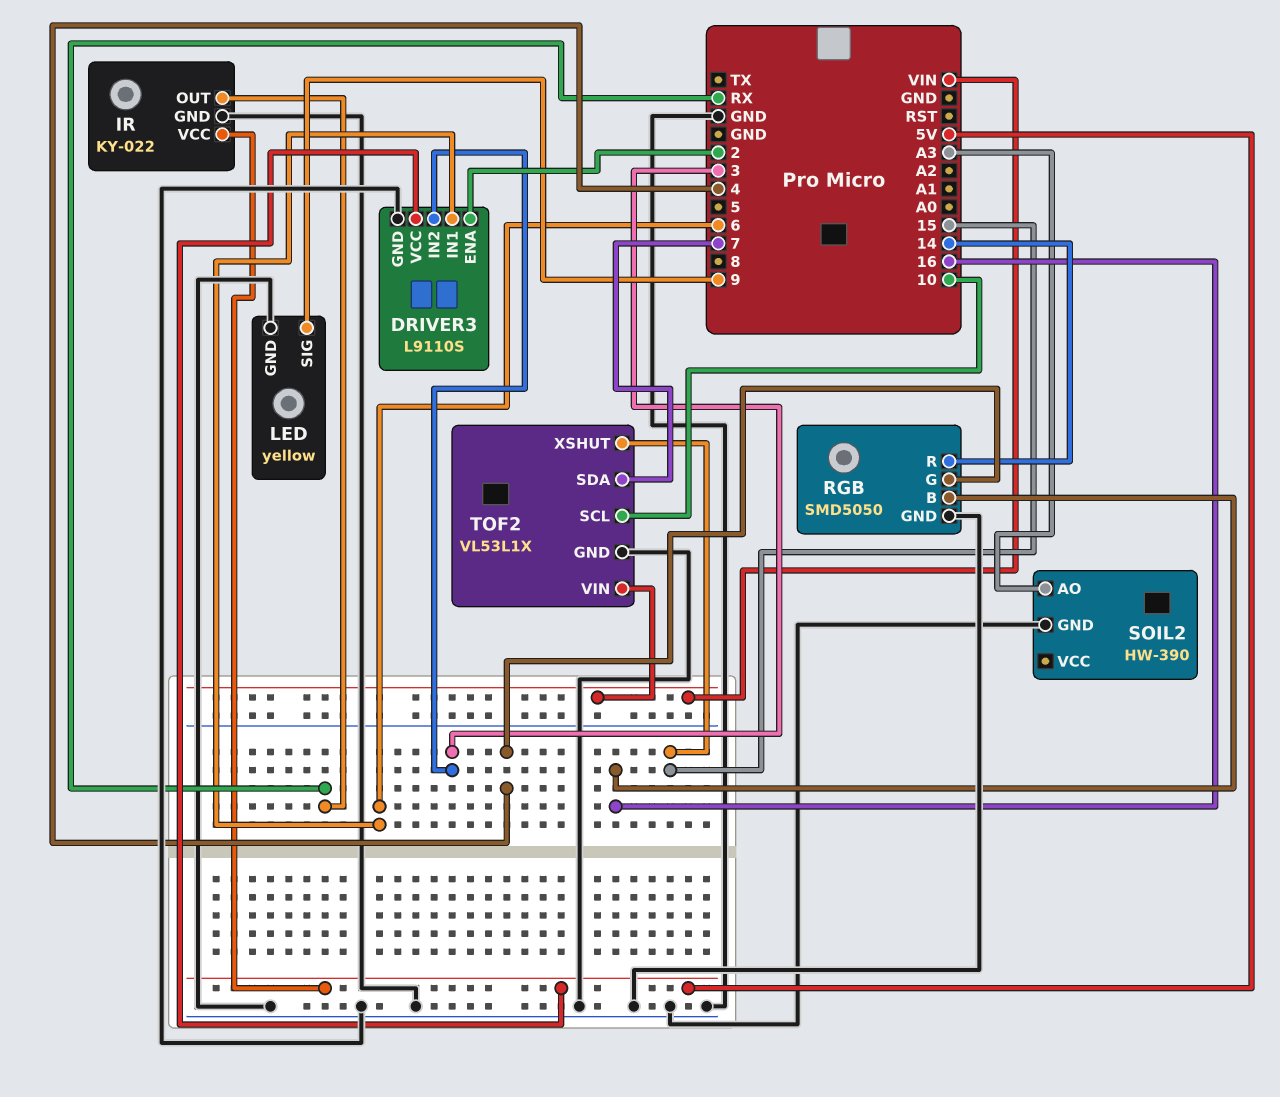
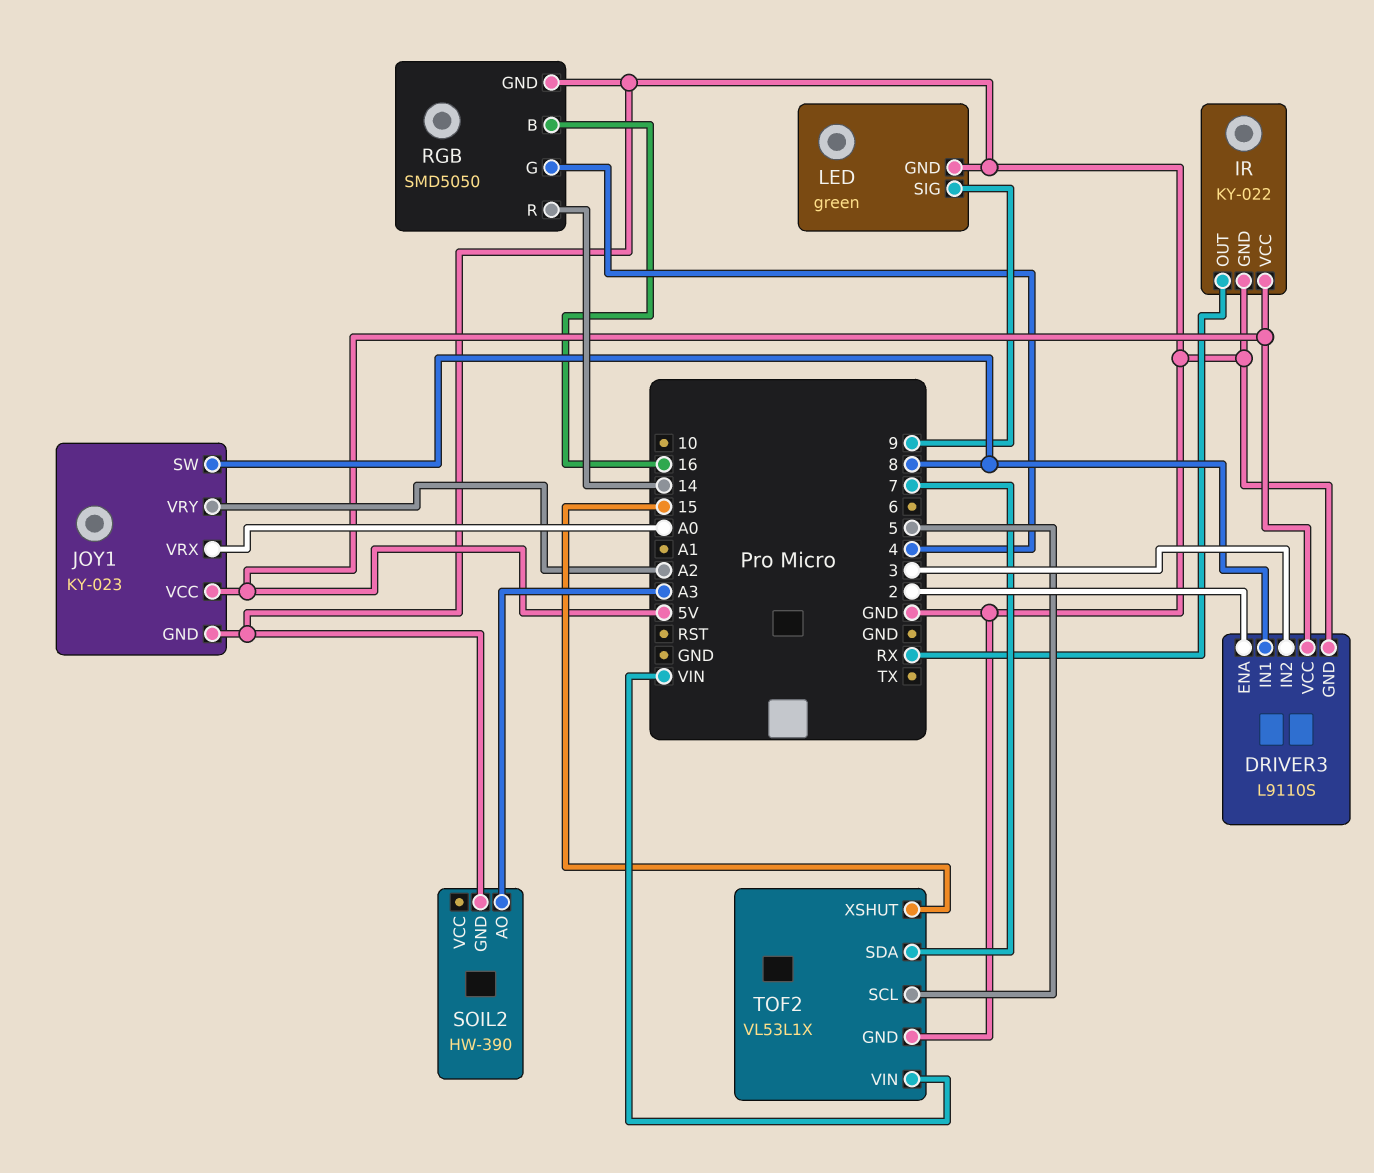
DRIVER3 pin IN1: 6 -> 8
JOY1: none -> KY-023
JOY1 pin GND: none -> GND
JOY1 pin SW: none -> 8
JOY1 pin VCC: none -> 5V
JOY1 pin VRX: none -> A0
JOY1 pin VRY: none -> A2
LED: yellow -> green
TOF2 pin SCL: 10 -> 5

